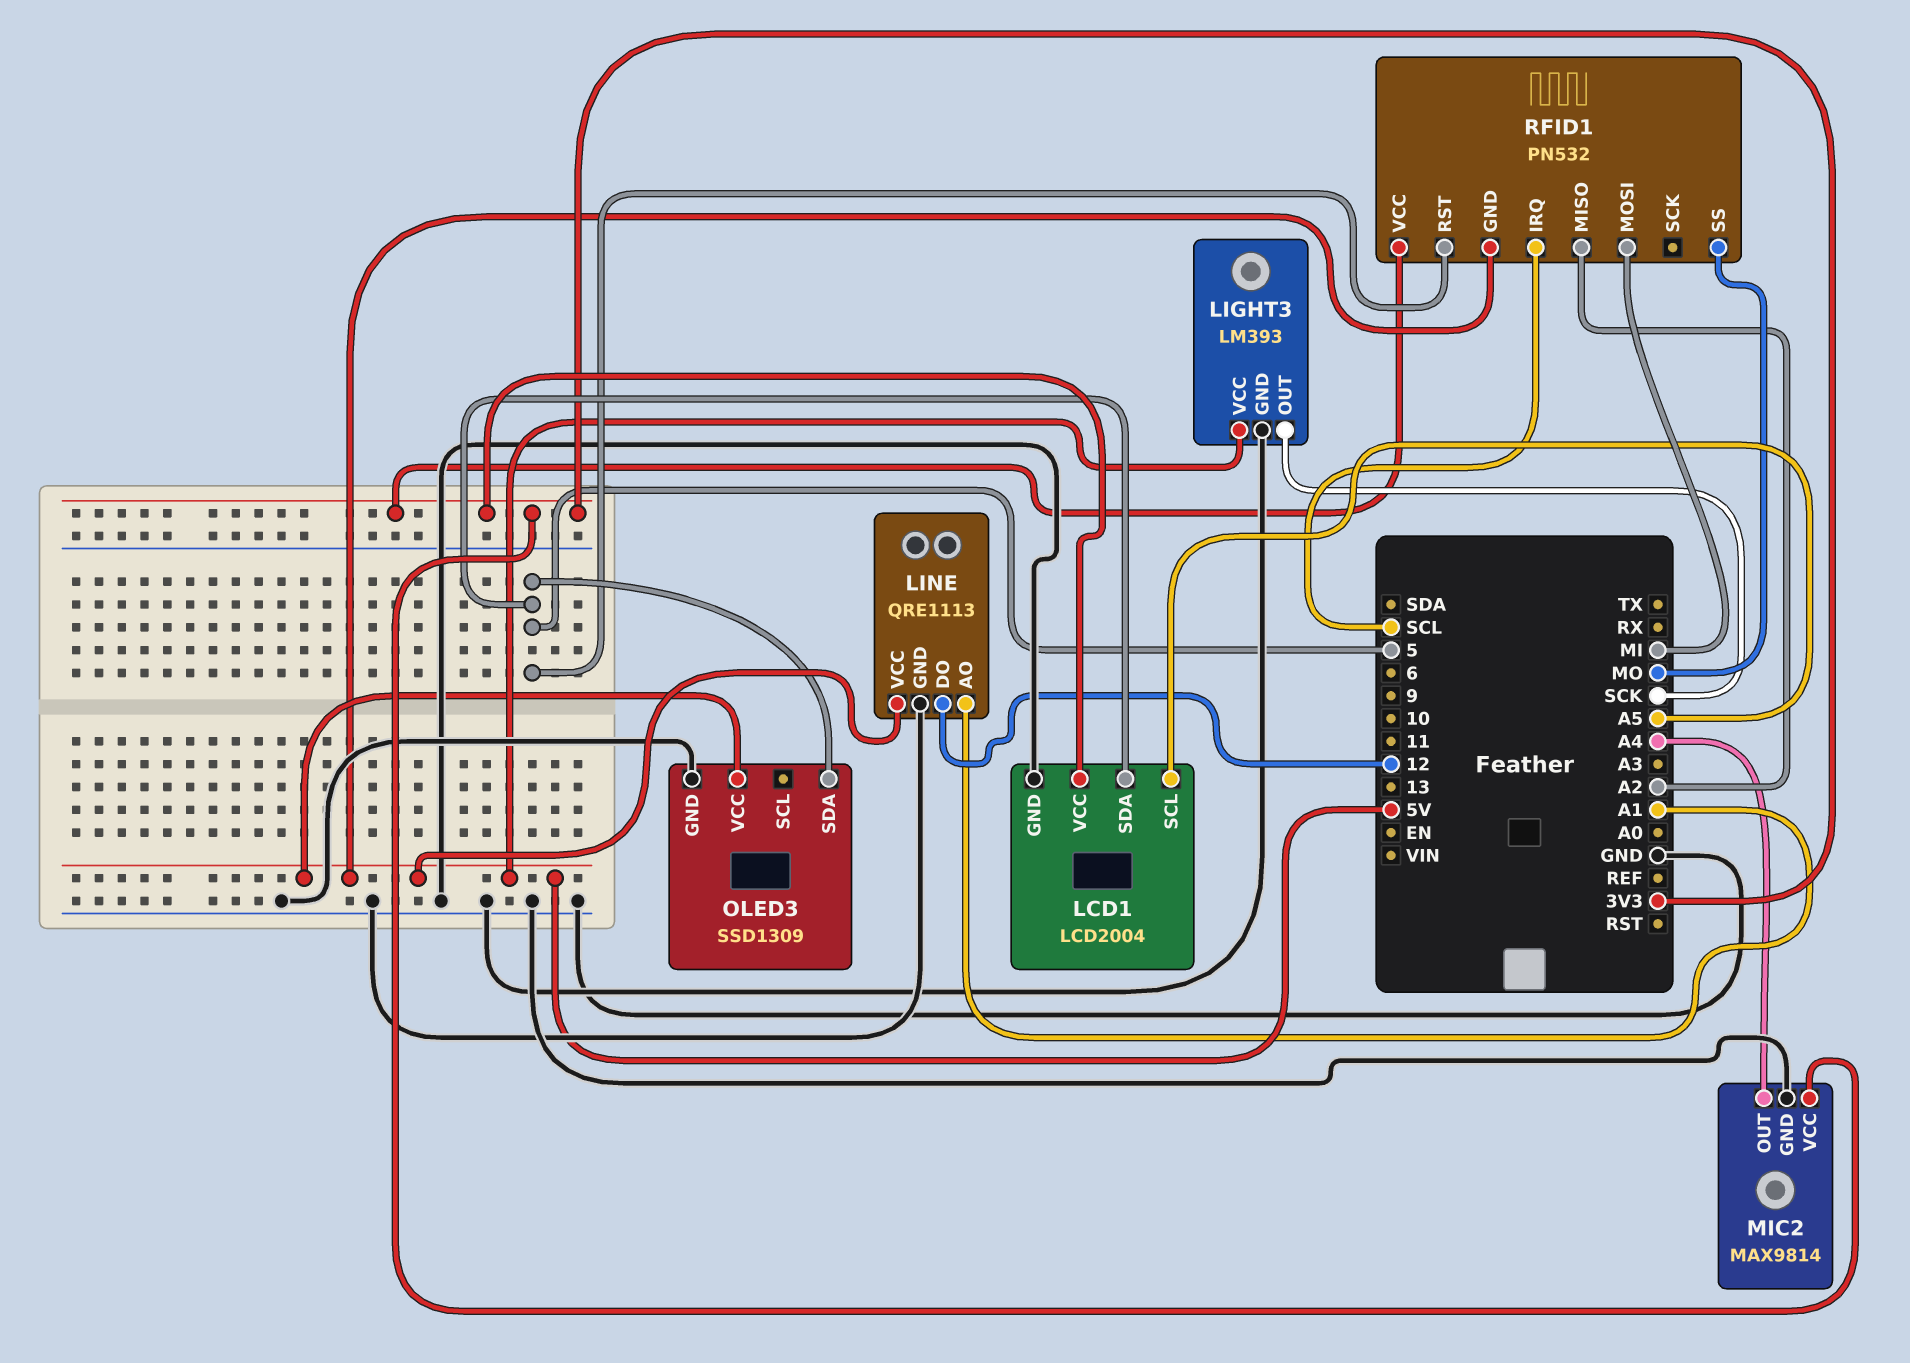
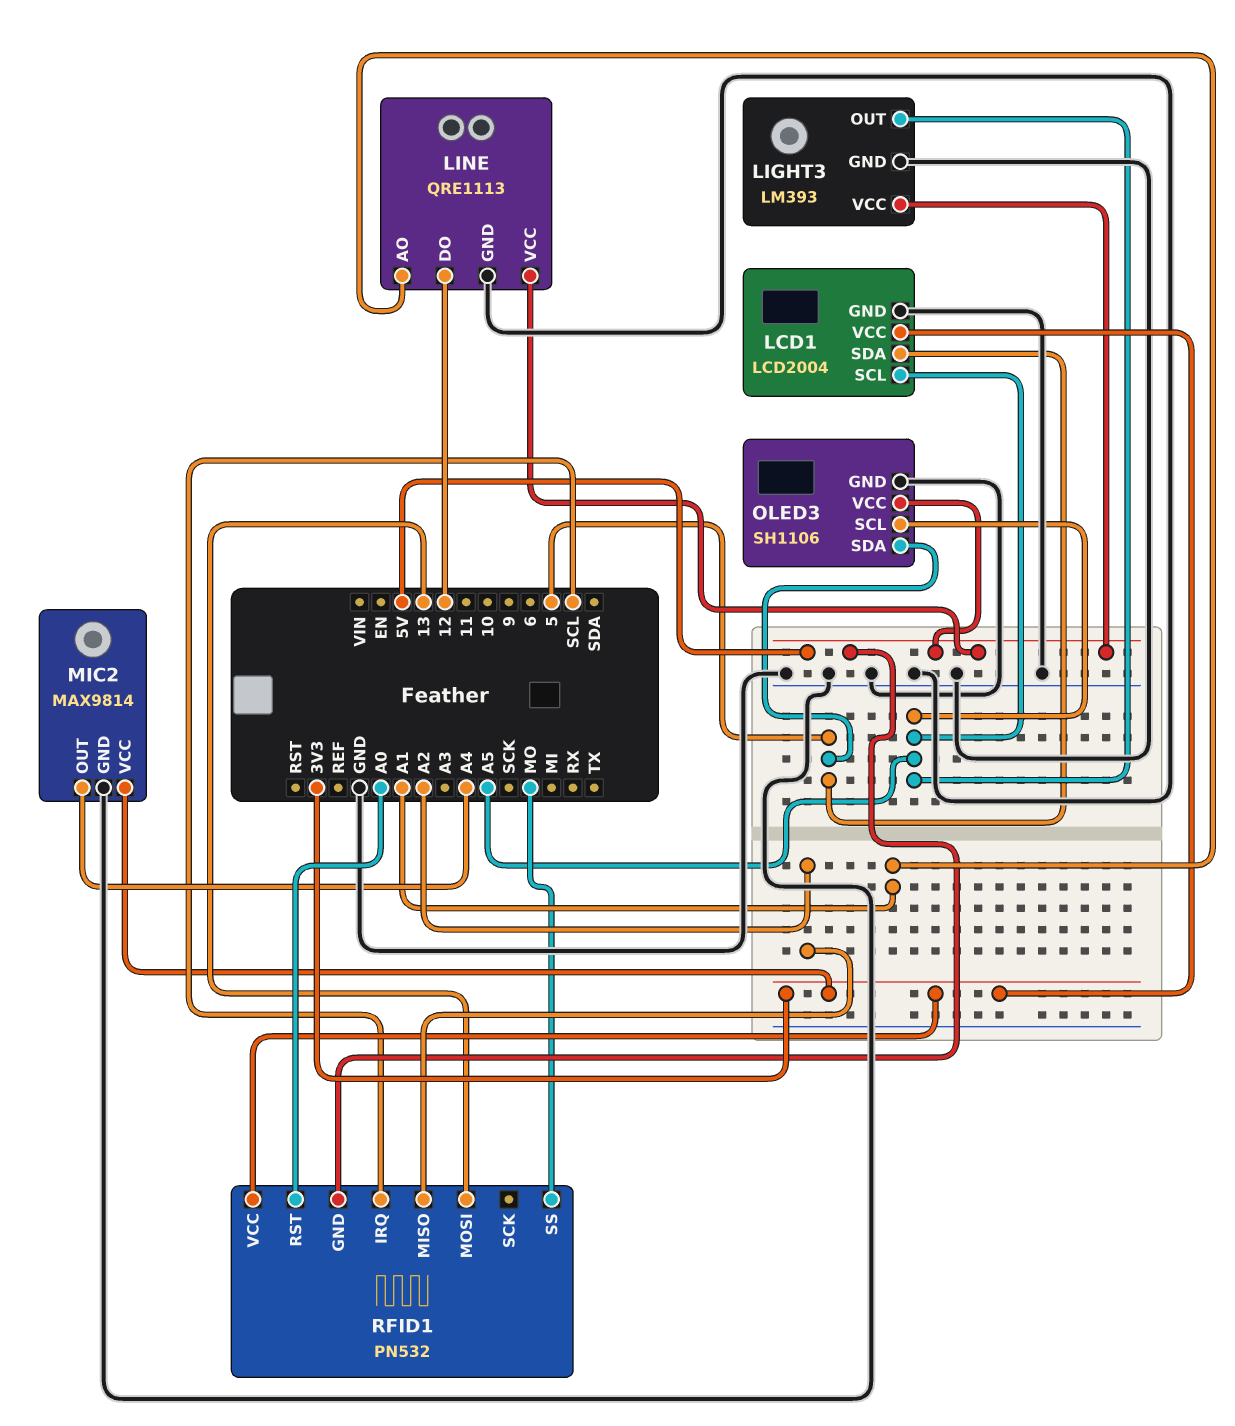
LIGHT3 pin OUT: SCK -> A5
OLED3: SSD1309 -> SH1106
OLED3 pin SCL: none -> A5
RFID1 pin MOSI: MI -> 13
RFID1 pin RST: 5 -> A0

